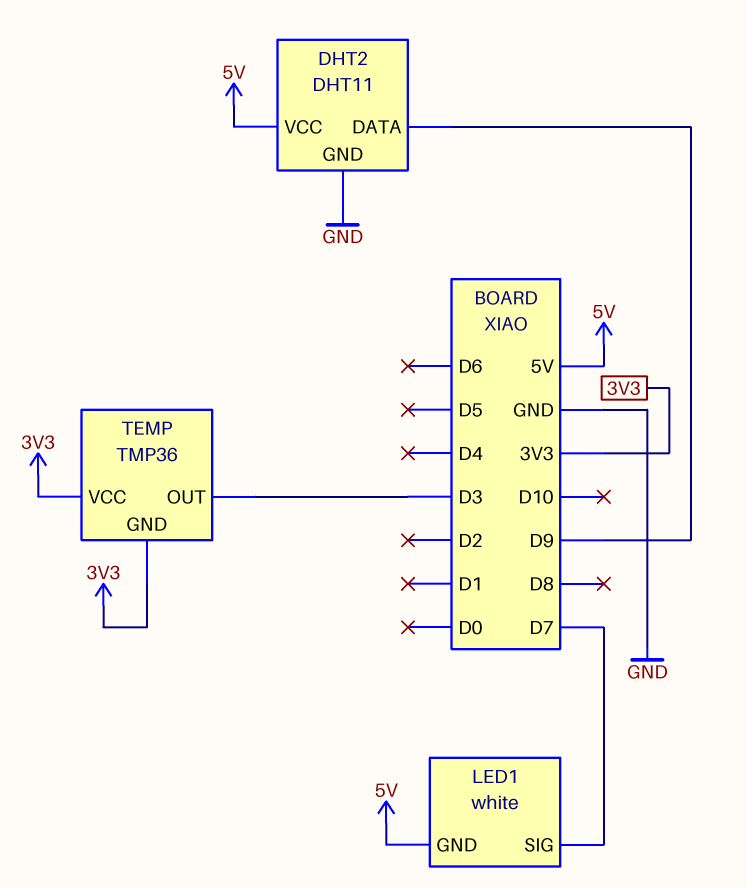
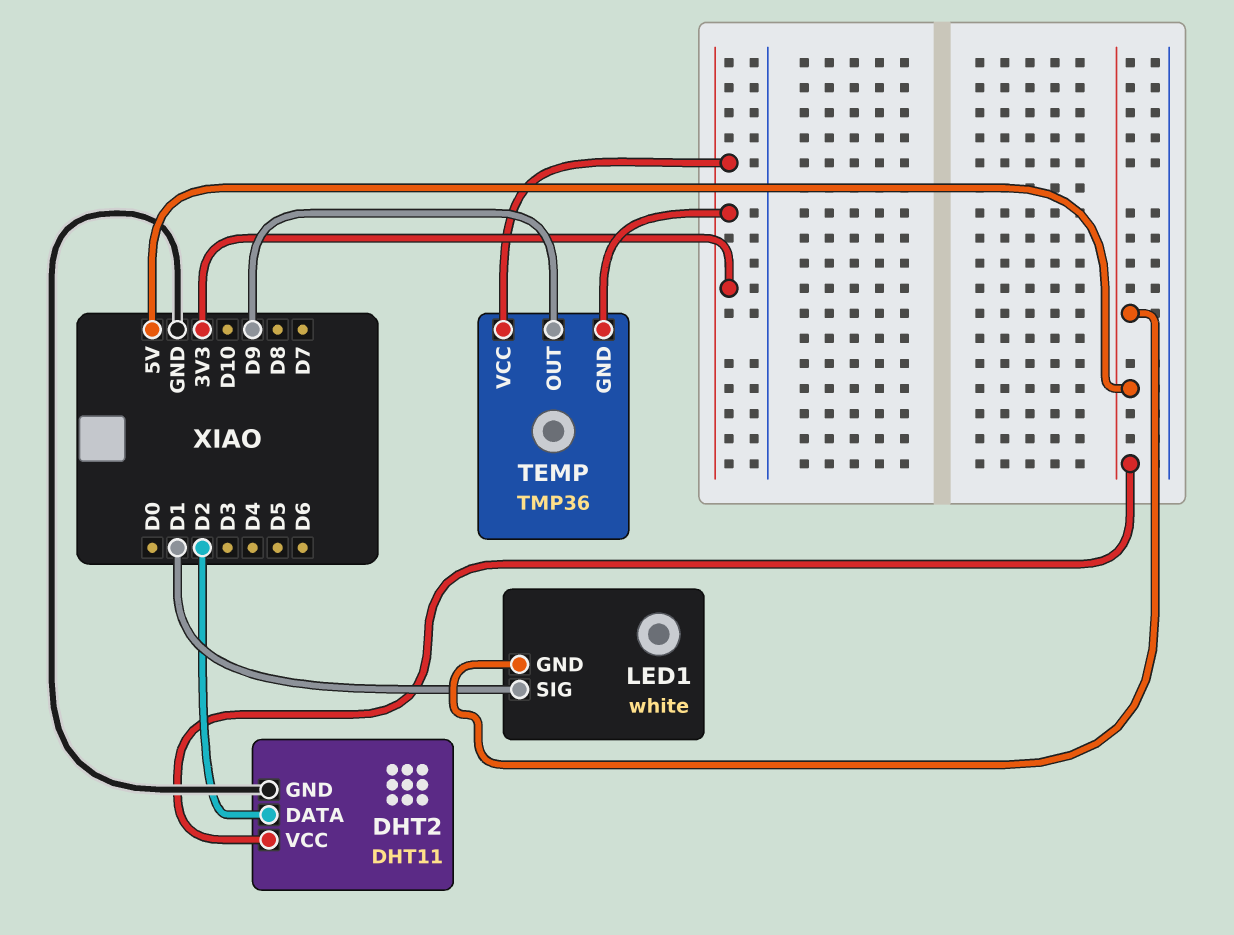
DHT2 pin DATA: D9 -> D2
LED1 pin SIG: D7 -> D1
TEMP pin OUT: D3 -> D9

